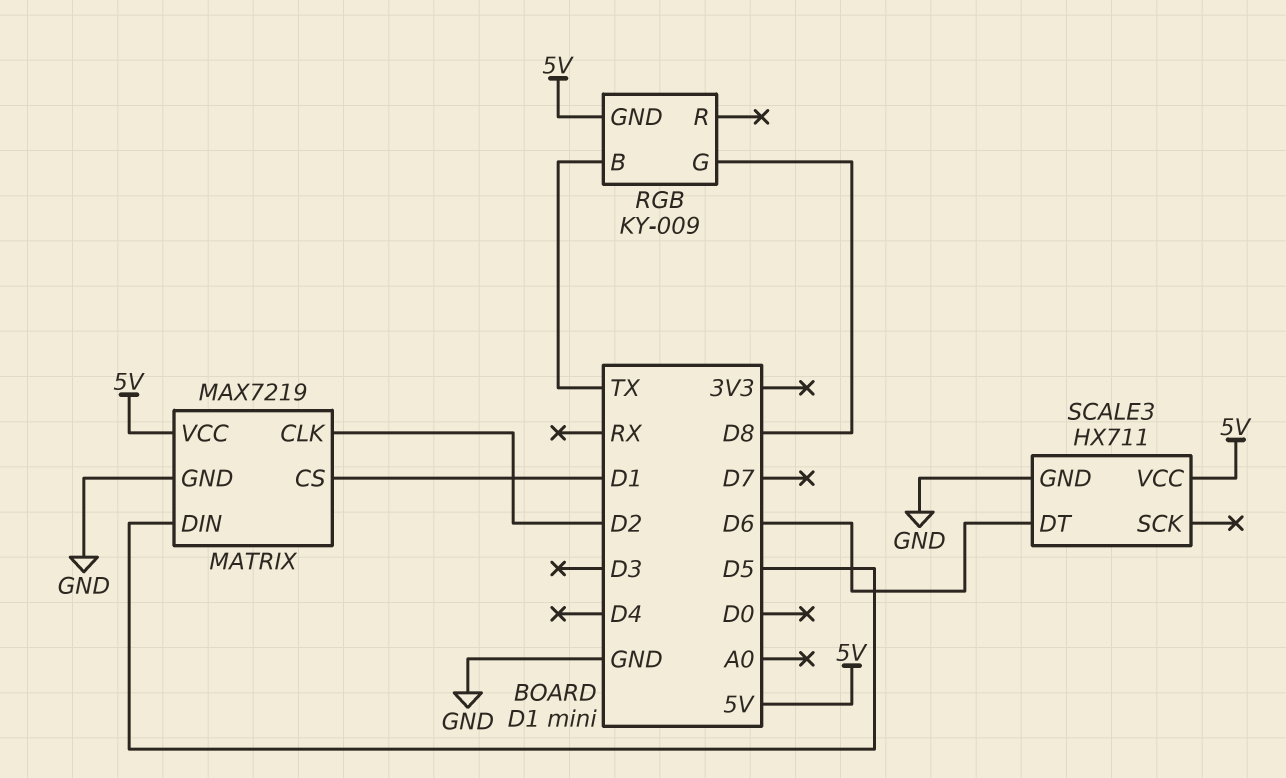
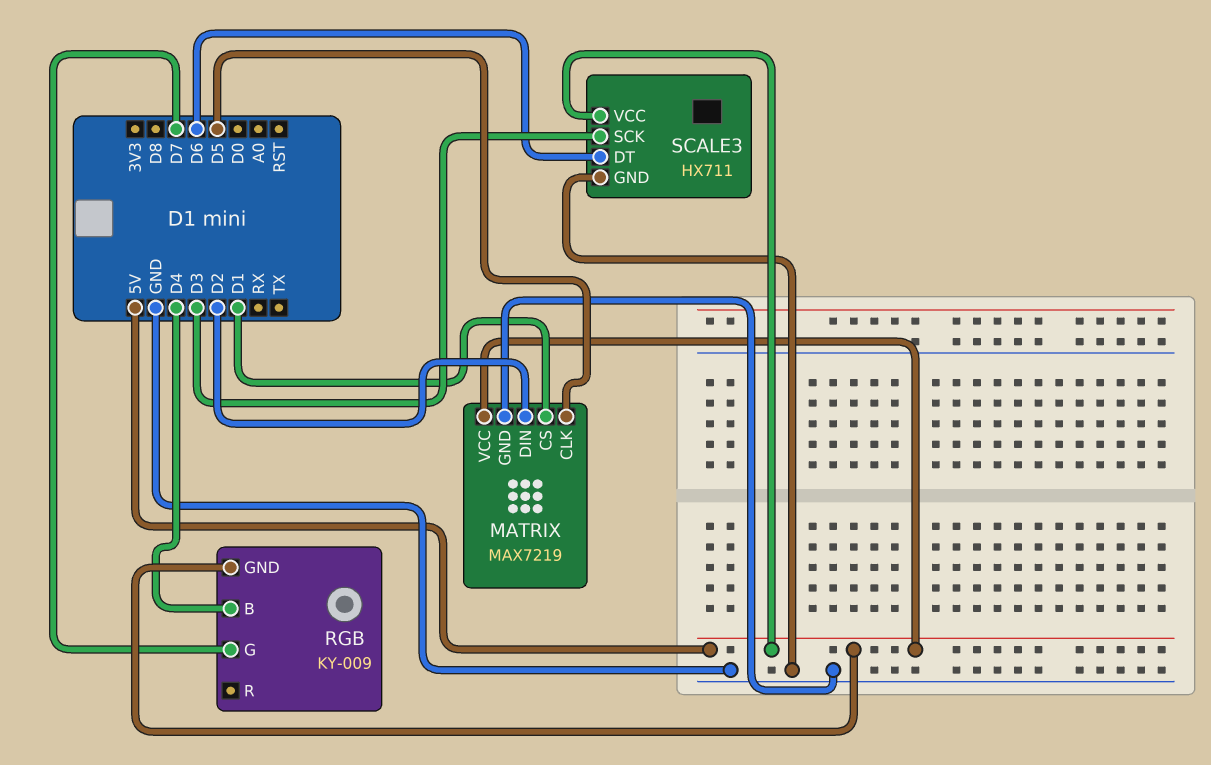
MATRIX pin CLK: D2 -> D5
MATRIX pin DIN: D5 -> D2
RGB pin B: TX -> D4
RGB pin G: D8 -> D7
SCALE3 pin SCK: none -> D3

